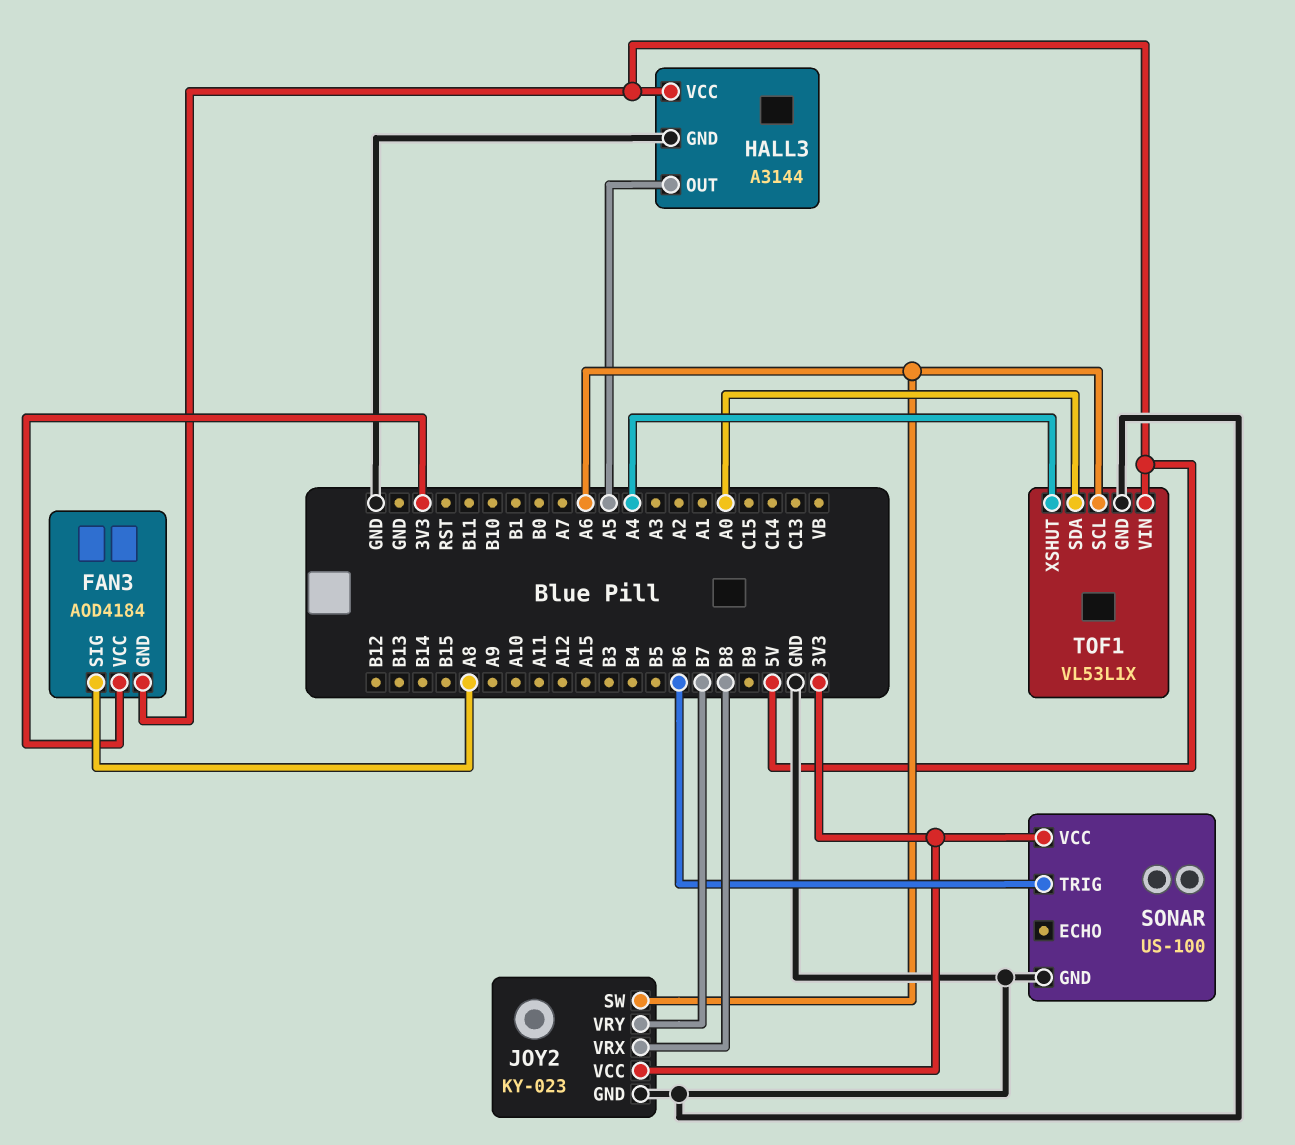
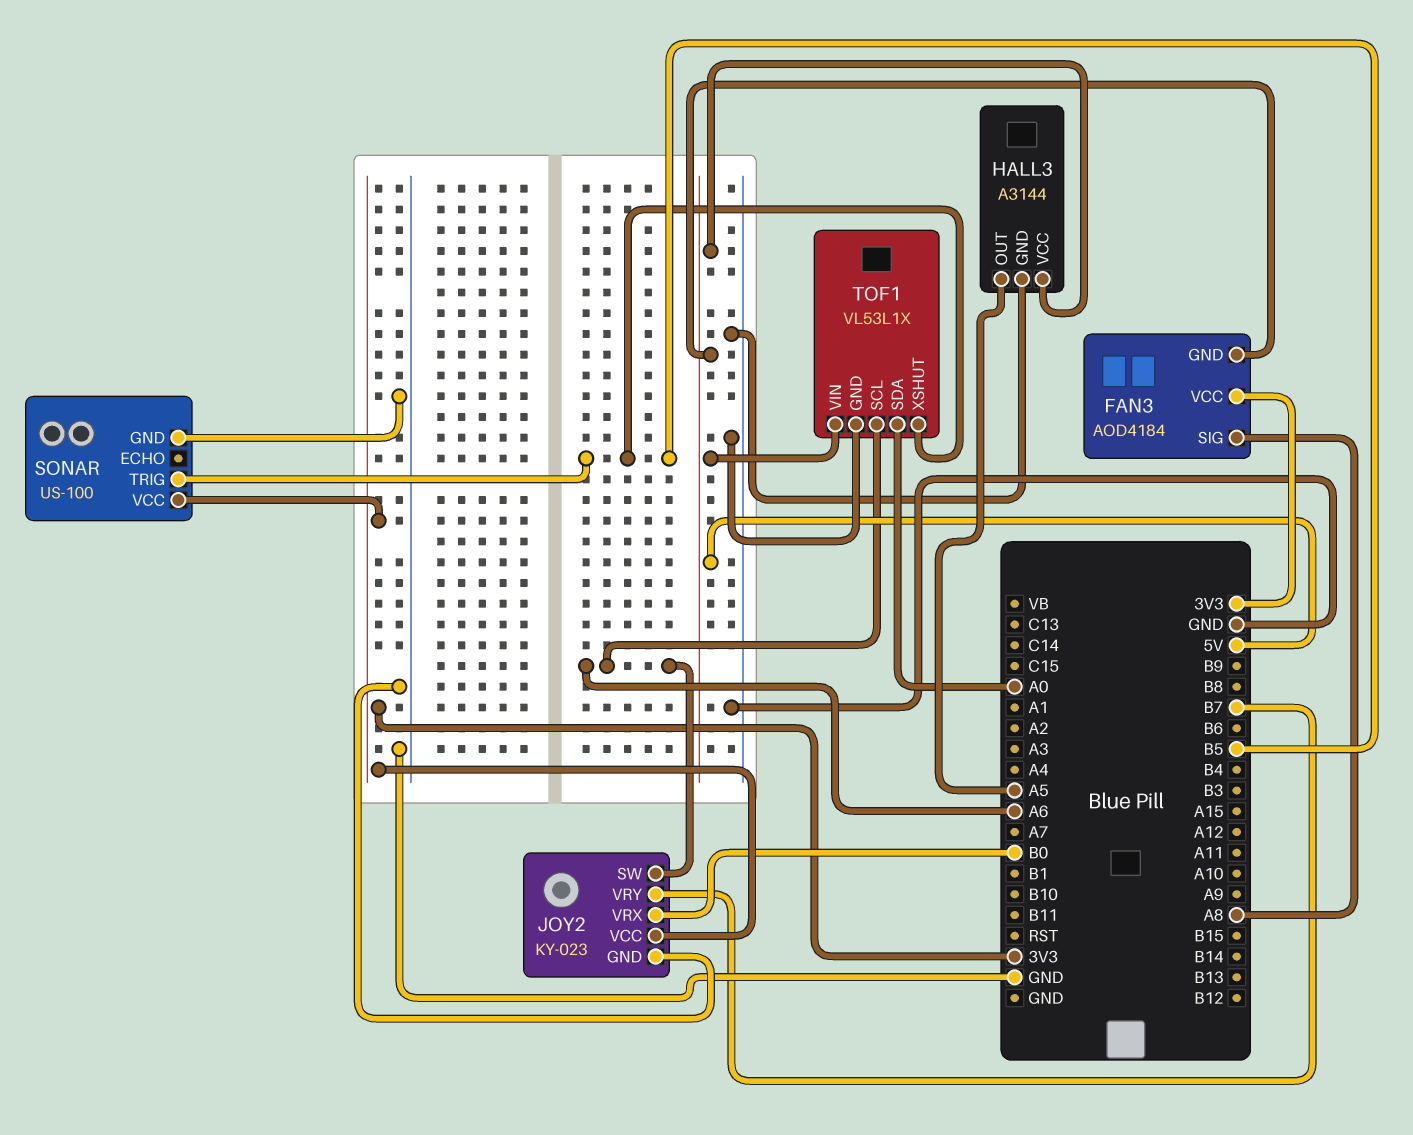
JOY2 pin VRX: B8 -> B0
SONAR pin TRIG: B6 -> B5
TOF1 pin XSHUT: A4 -> B5

